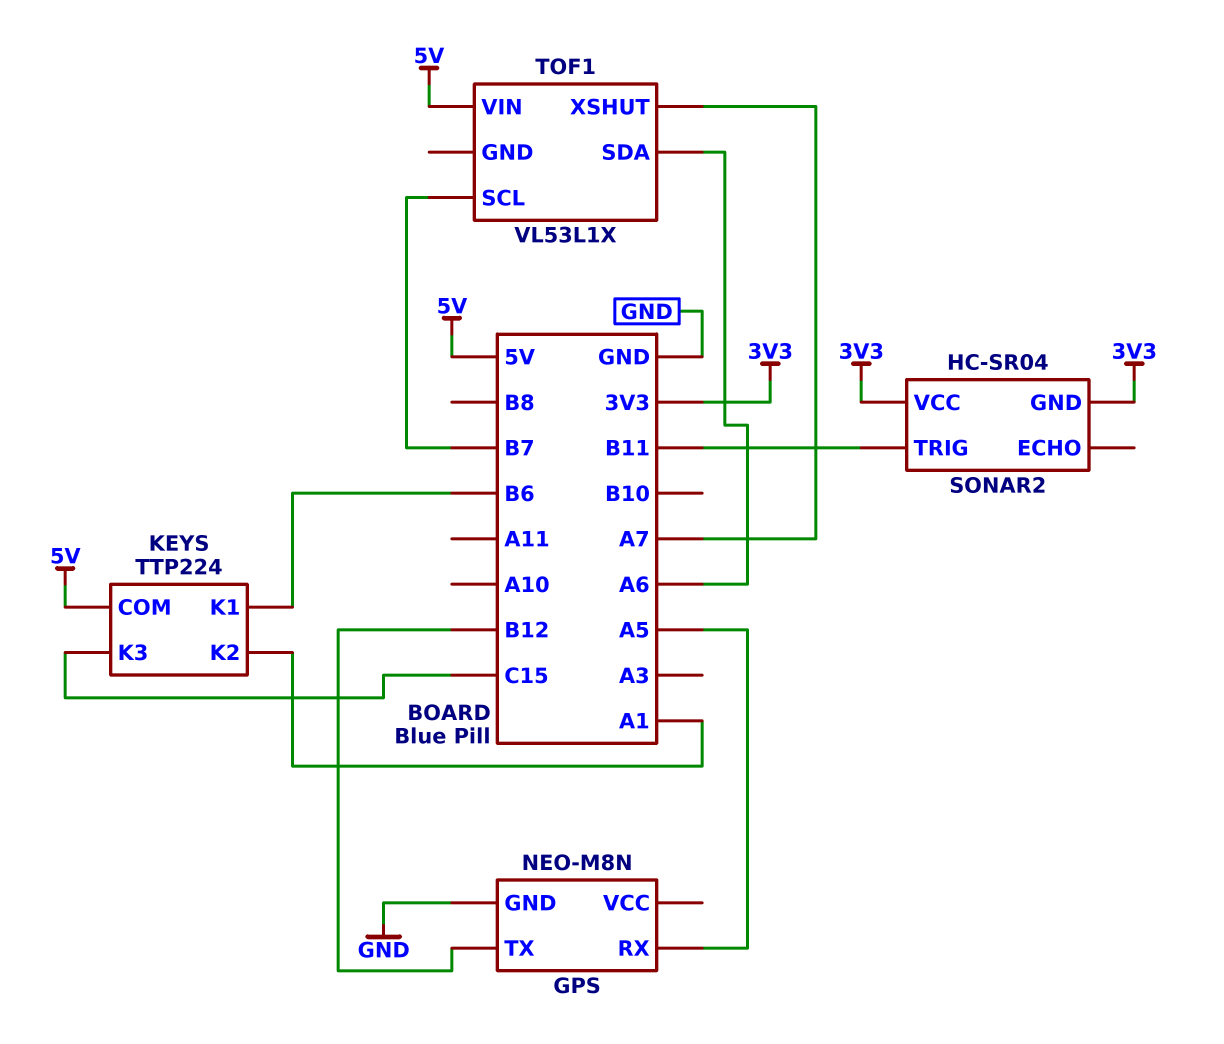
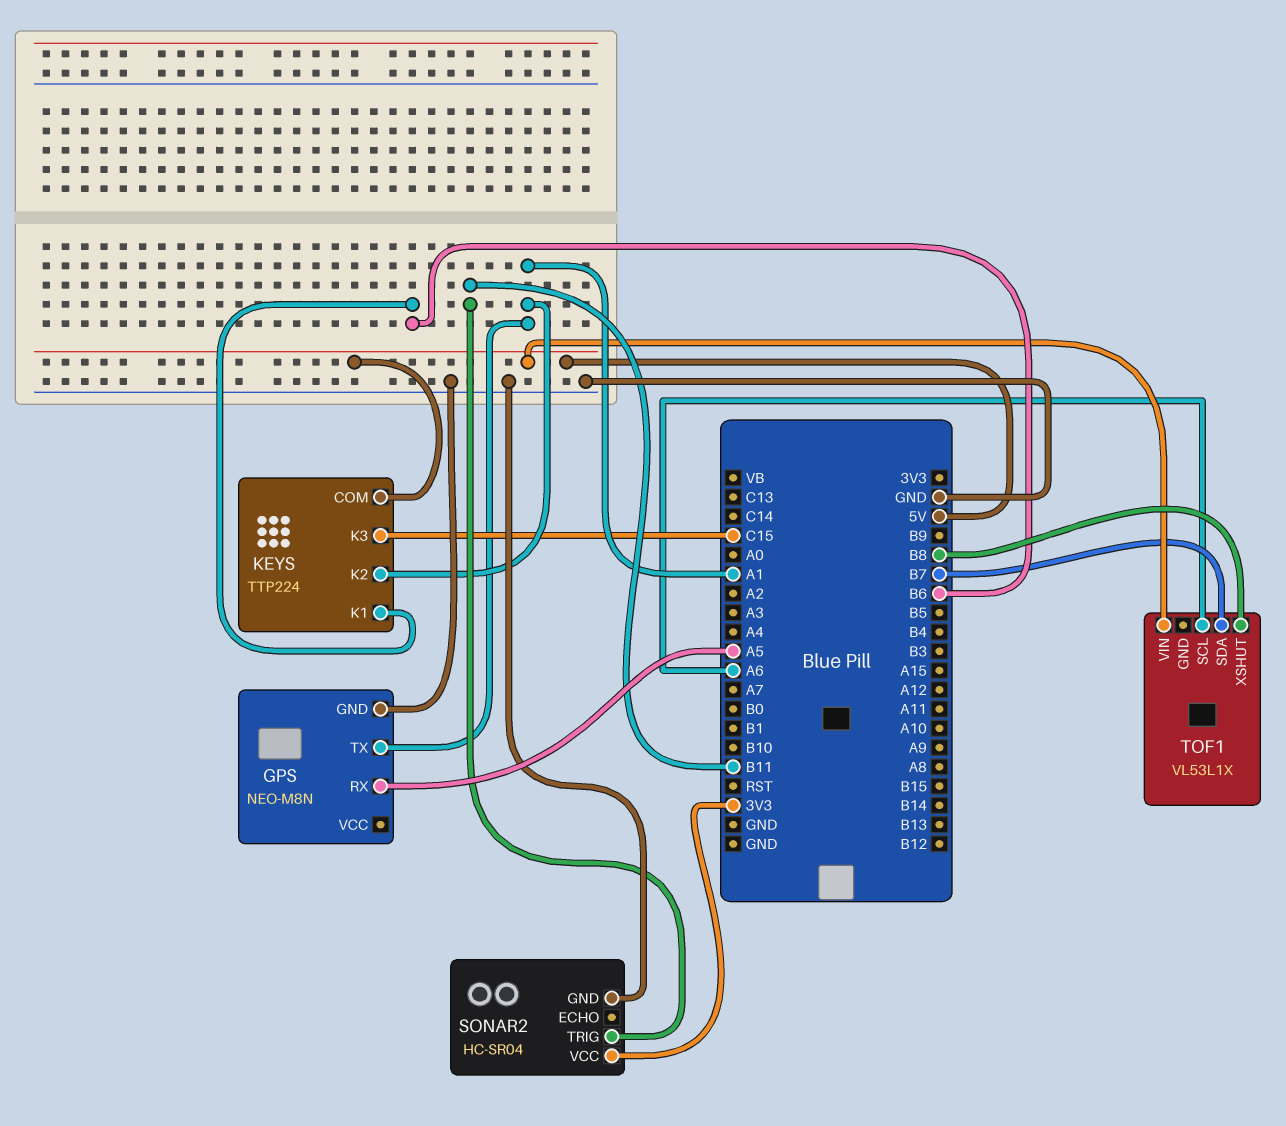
GPS pin TX: B12 -> A1
SONAR2 pin GND: 3V3 -> GND
TOF1 pin SCL: B7 -> A6
TOF1 pin SDA: A6 -> B7
TOF1 pin XSHUT: A7 -> B8

